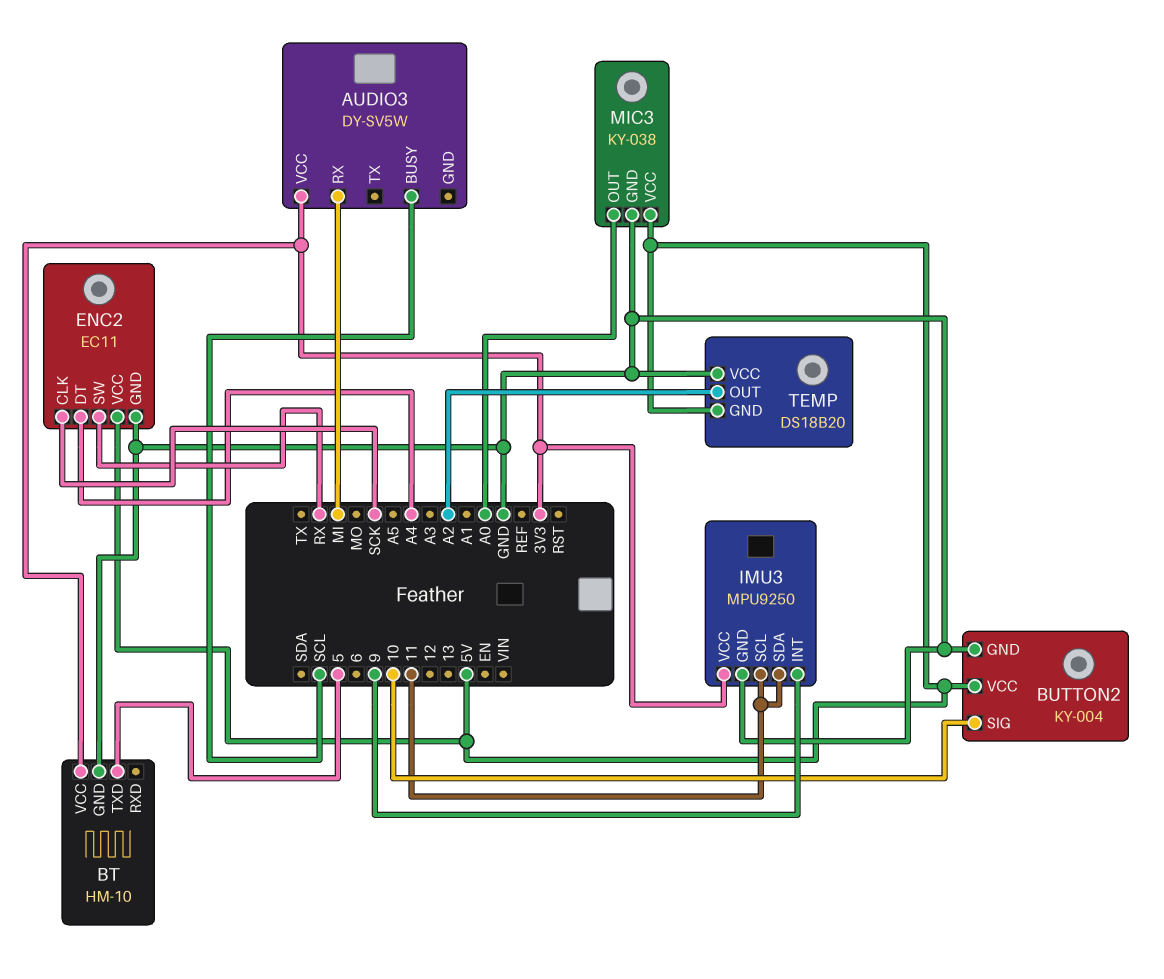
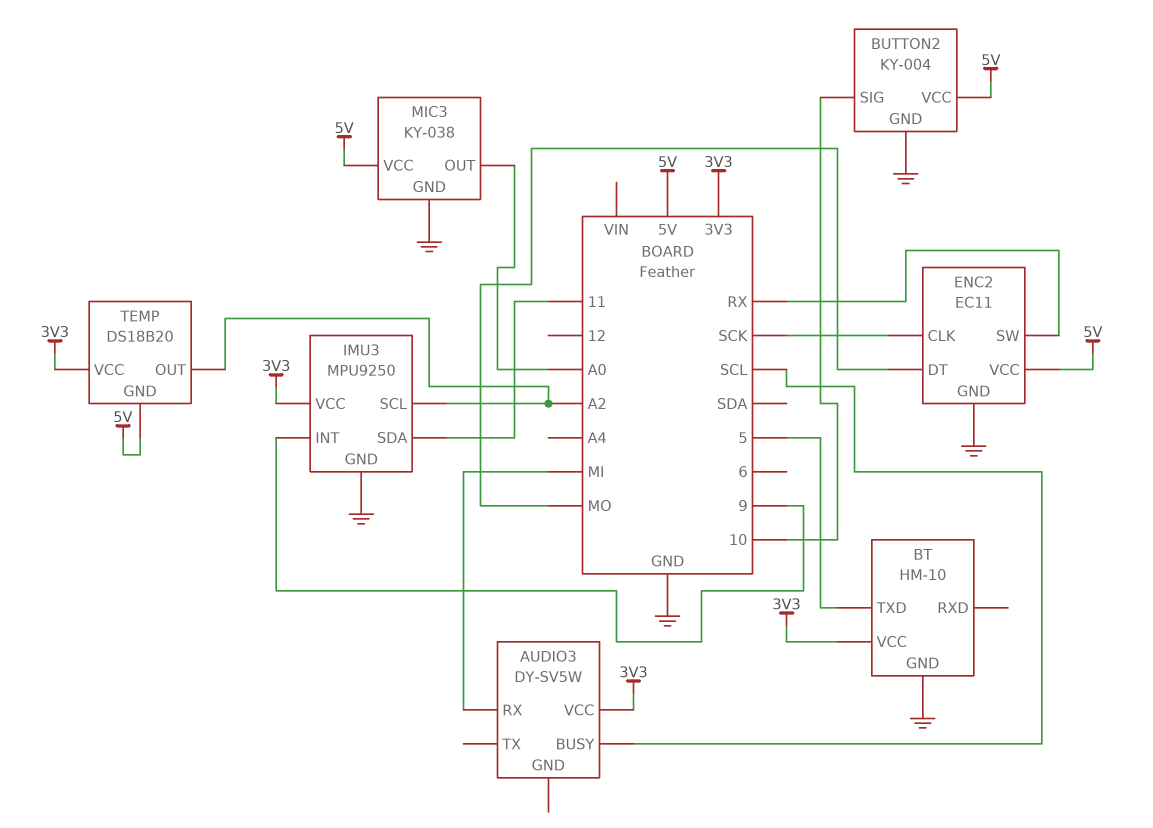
ENC2 pin DT: A4 -> MO
IMU3 pin SCL: 11 -> A2
TEMP pin VCC: GND -> 3V3

